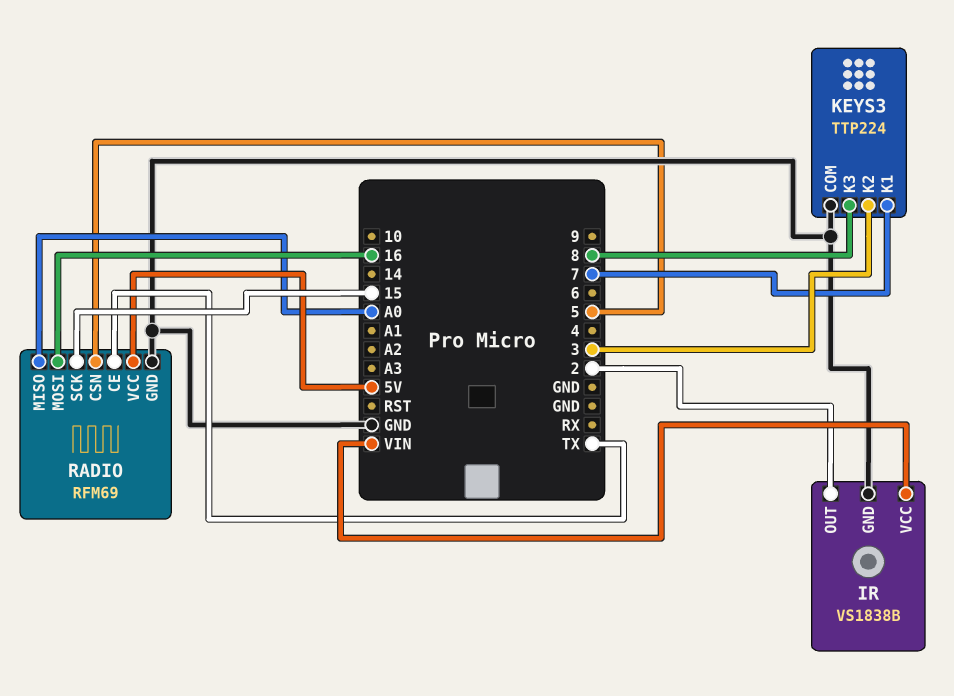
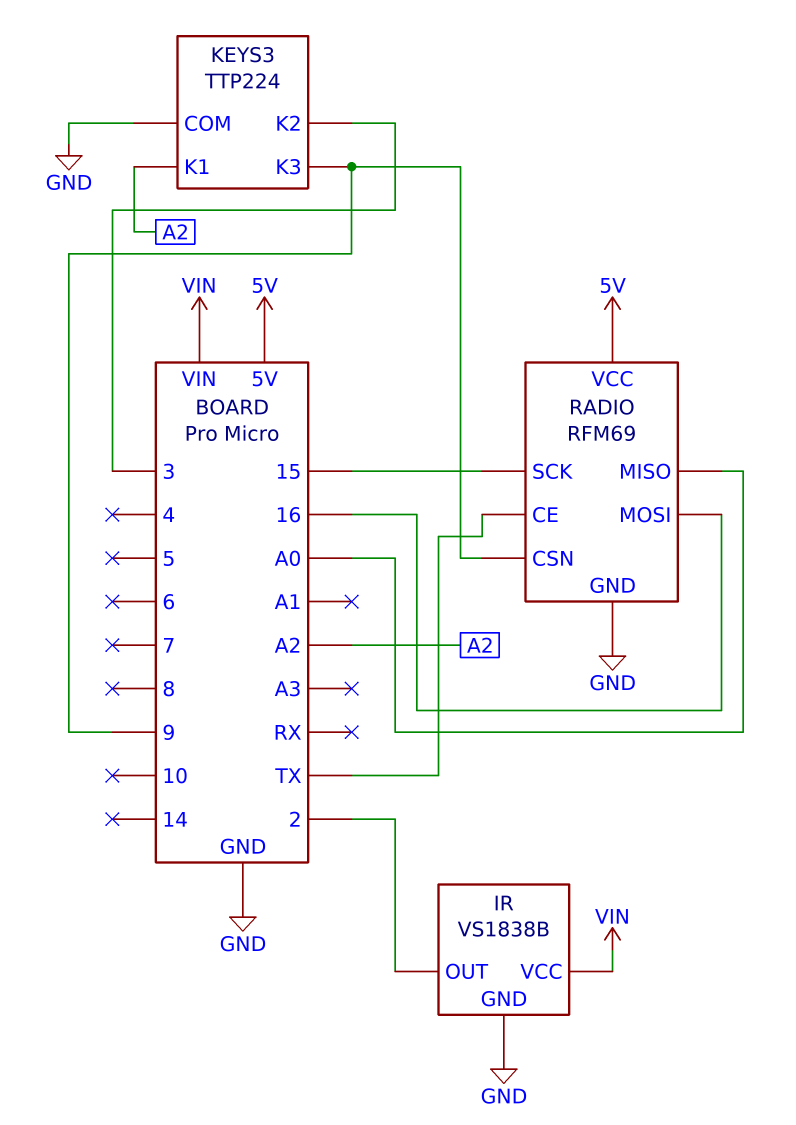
KEYS3 pin K1: 7 -> A2
KEYS3 pin K3: 8 -> 9
RADIO pin CSN: 5 -> 9

